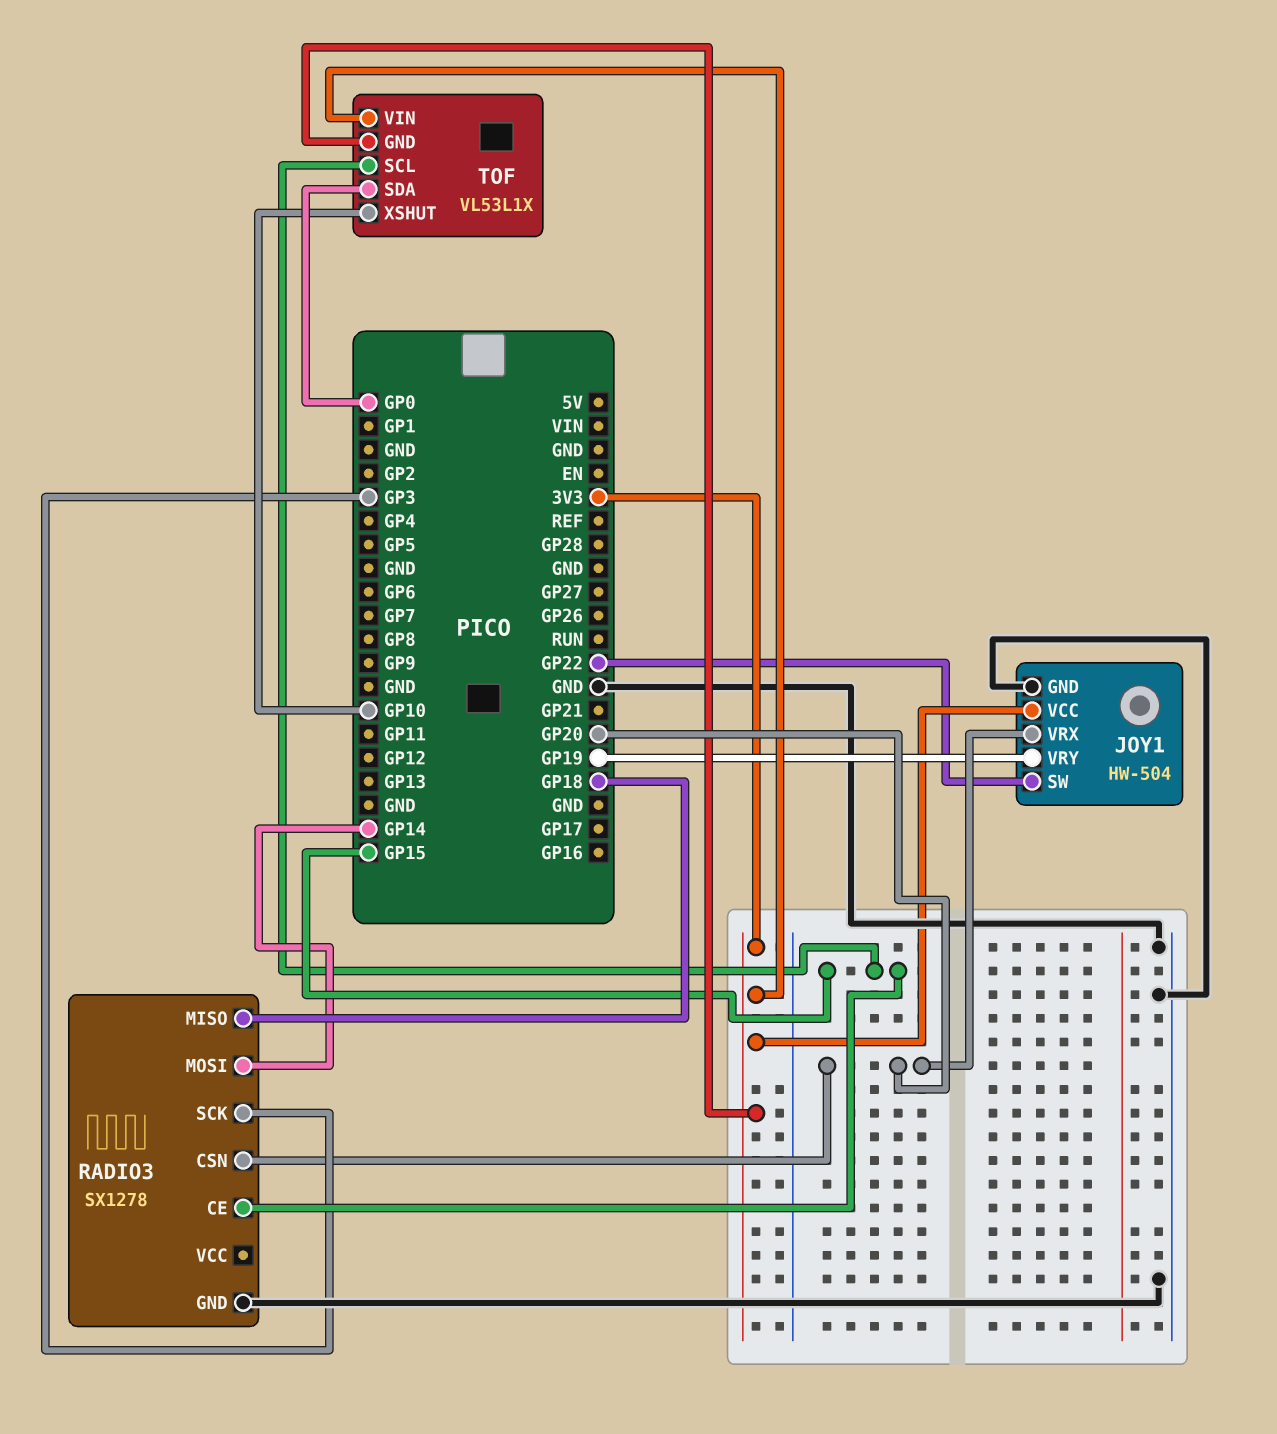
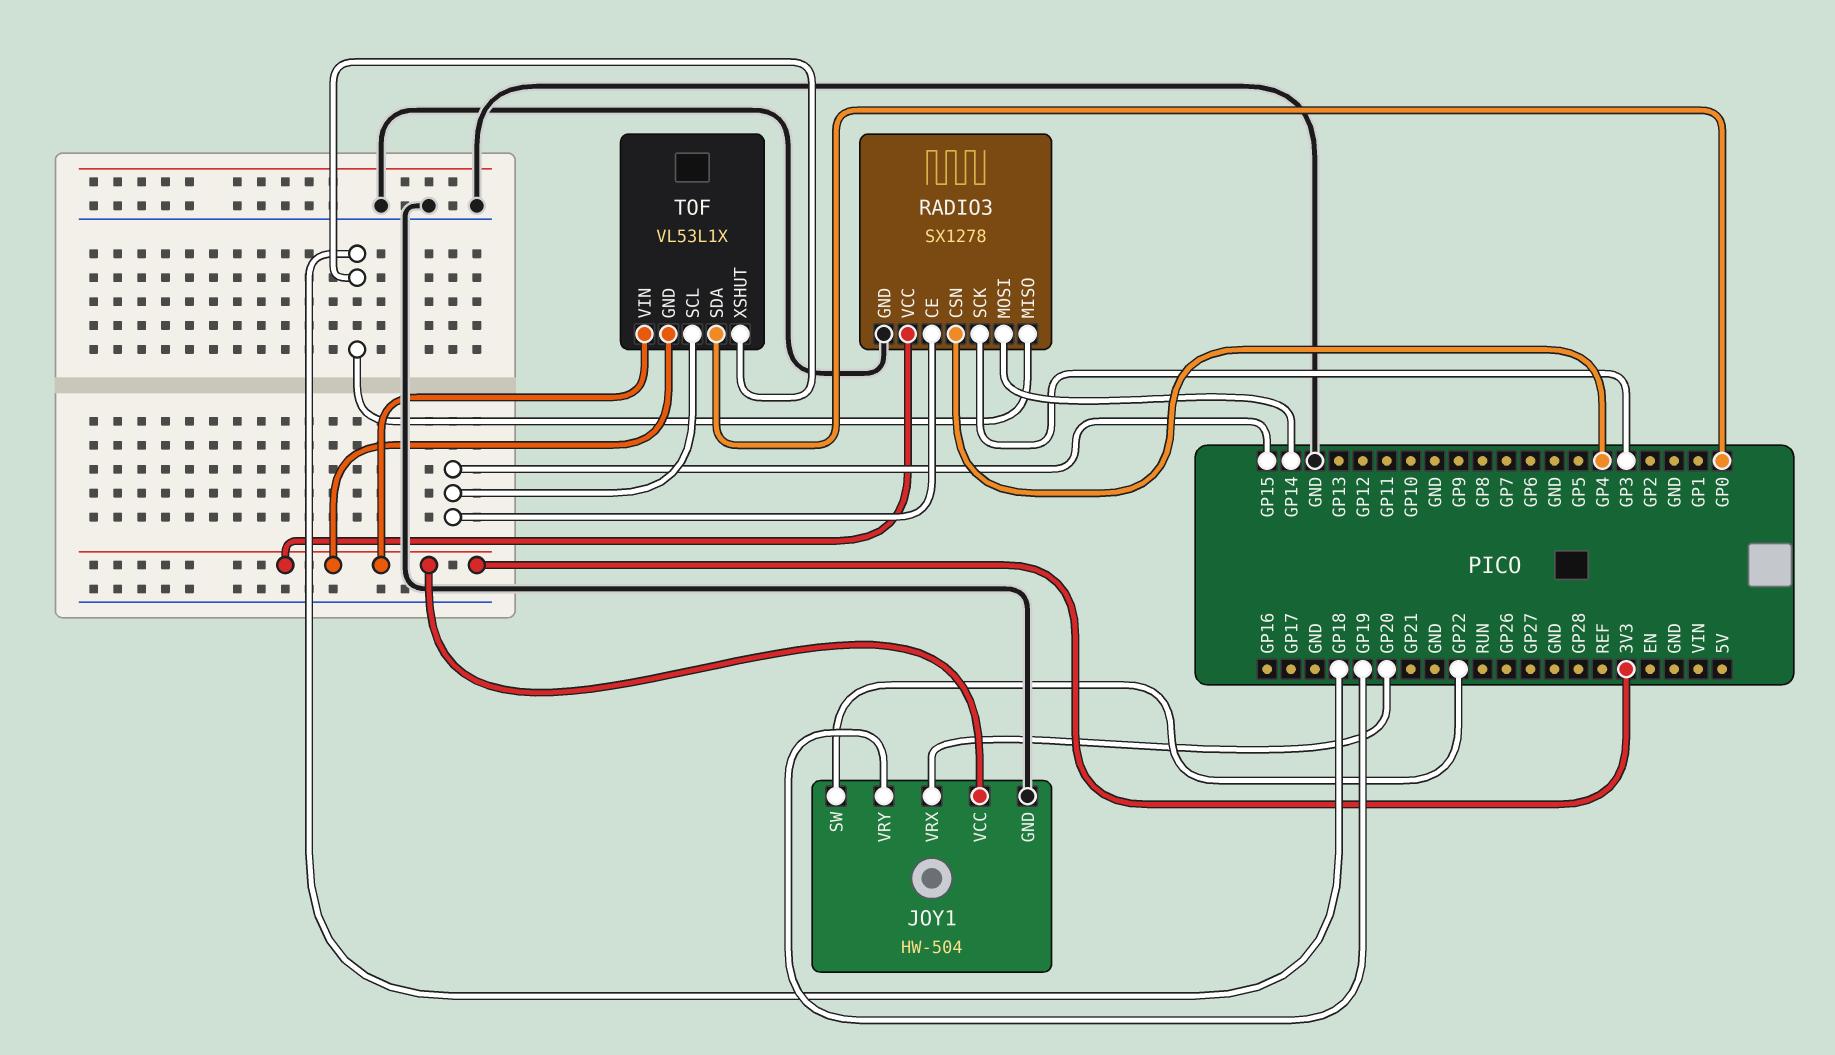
RADIO3 pin CSN: GP20 -> GP4
RADIO3 pin VCC: none -> 3V3
TOF pin XSHUT: GP10 -> GP18

